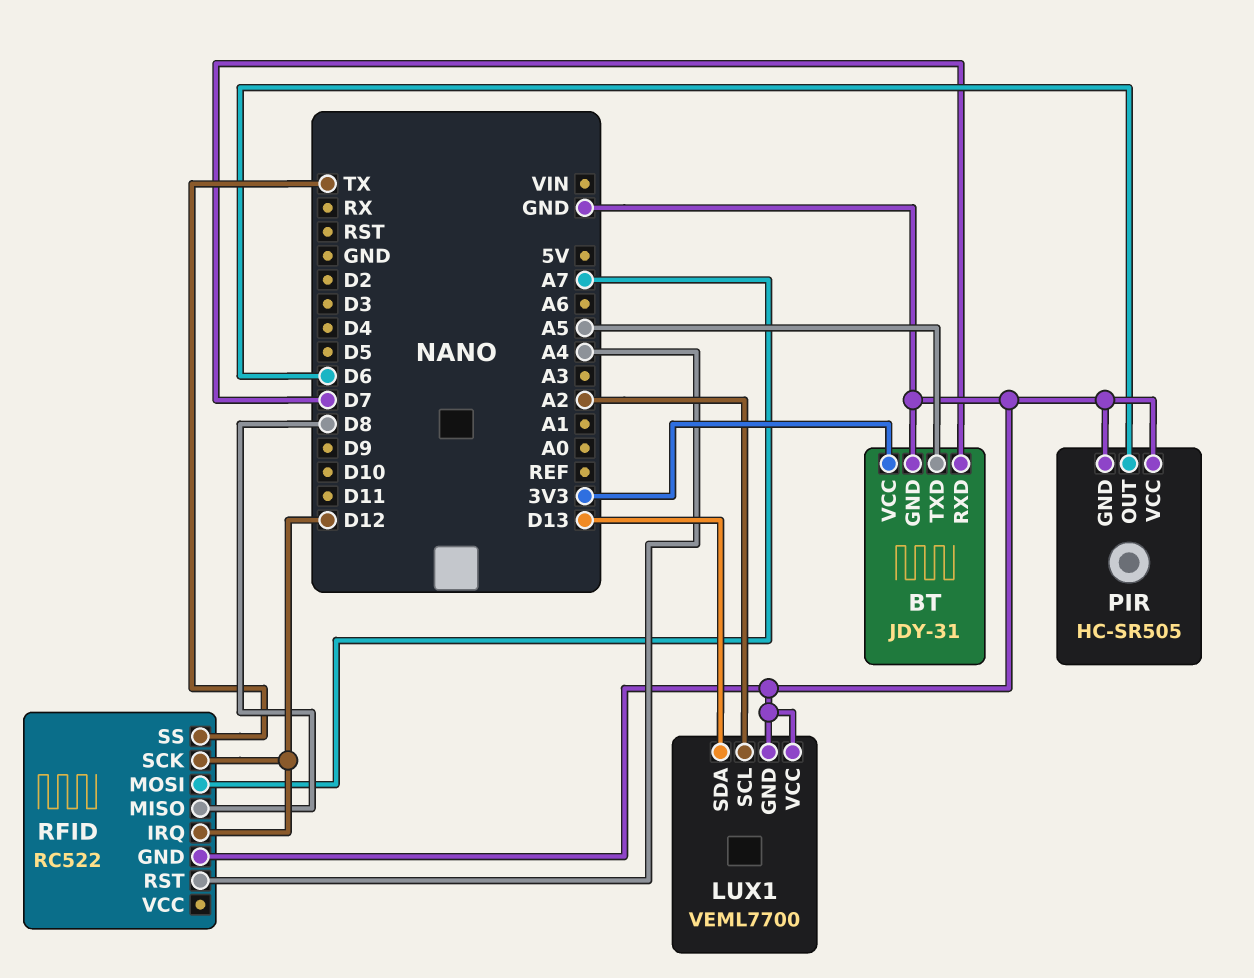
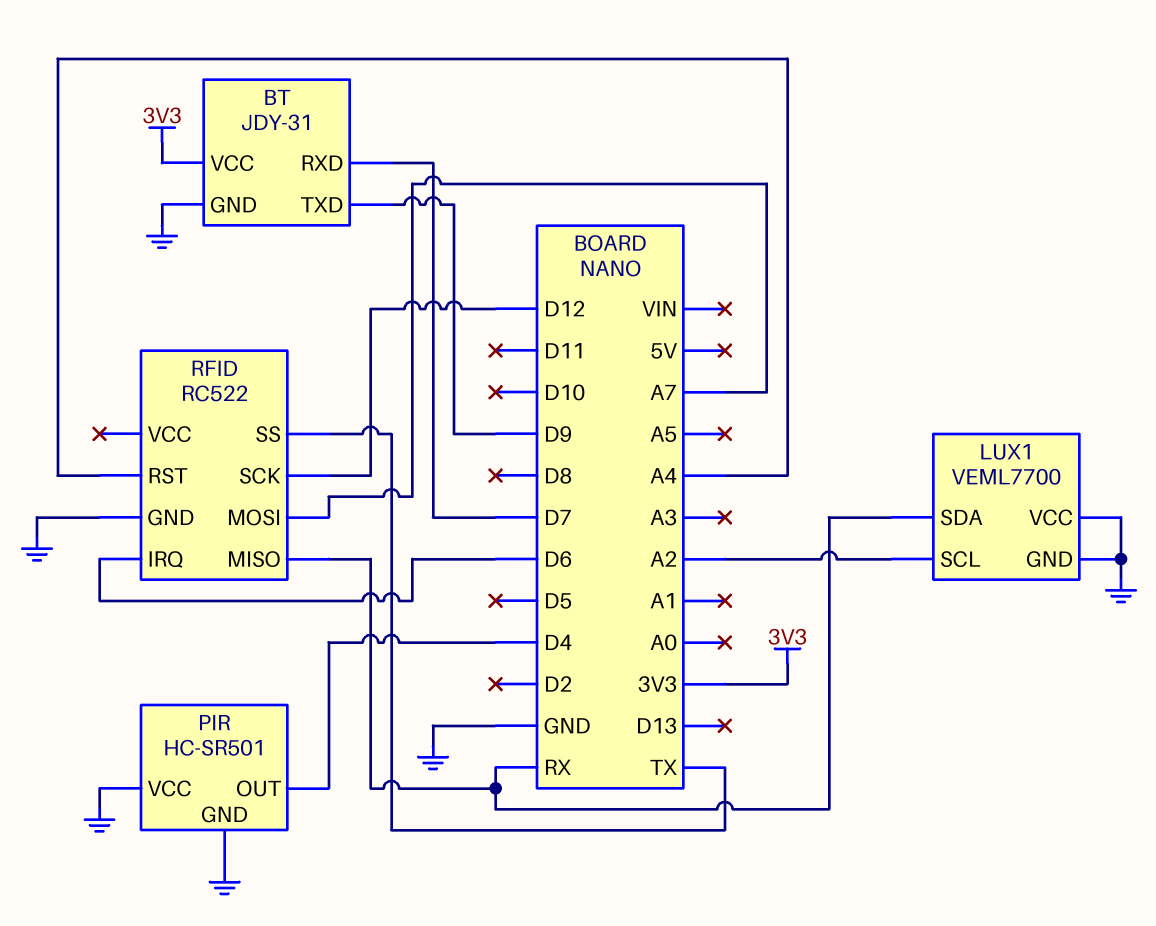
BT pin TXD: A5 -> D9
LUX1 pin SDA: D13 -> RX
PIR: HC-SR505 -> HC-SR501
PIR pin OUT: D6 -> D4
RFID pin IRQ: D12 -> D6
RFID pin MISO: D8 -> RX

